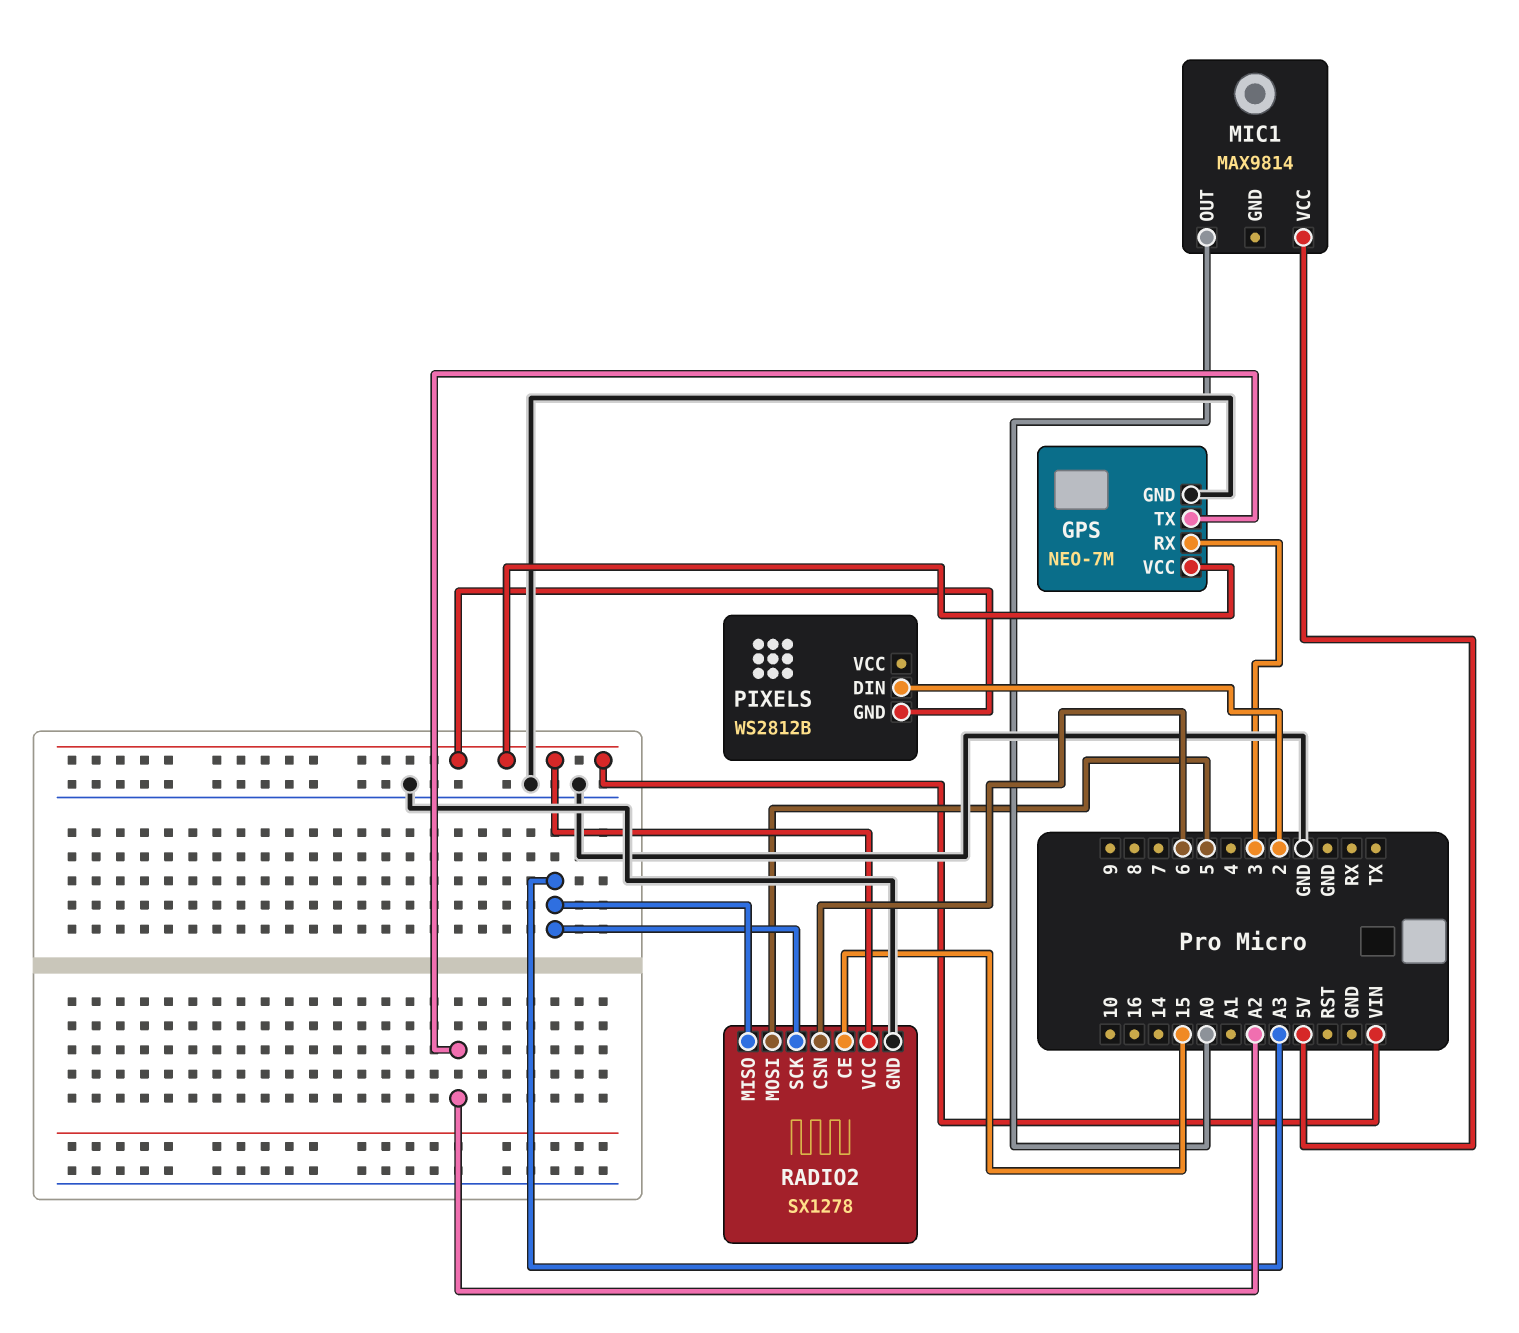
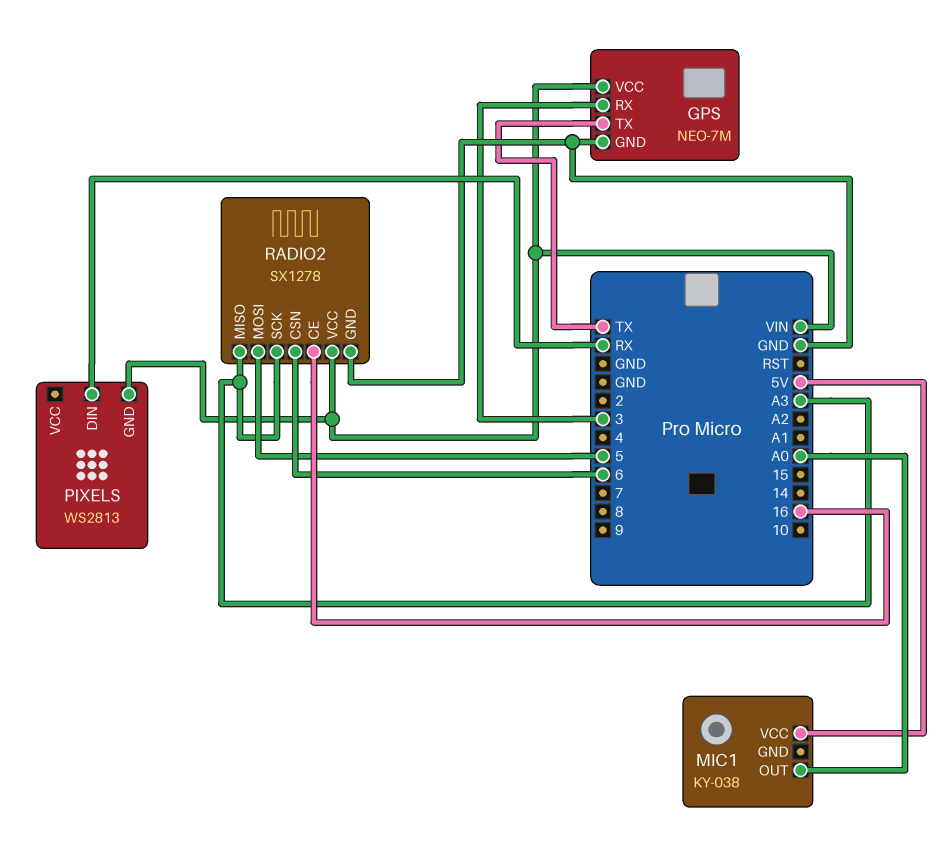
GPS pin TX: A2 -> TX
MIC1: MAX9814 -> KY-038
PIXELS: WS2812B -> WS2813
PIXELS pin DIN: 2 -> RX
RADIO2 pin CE: 15 -> 16

